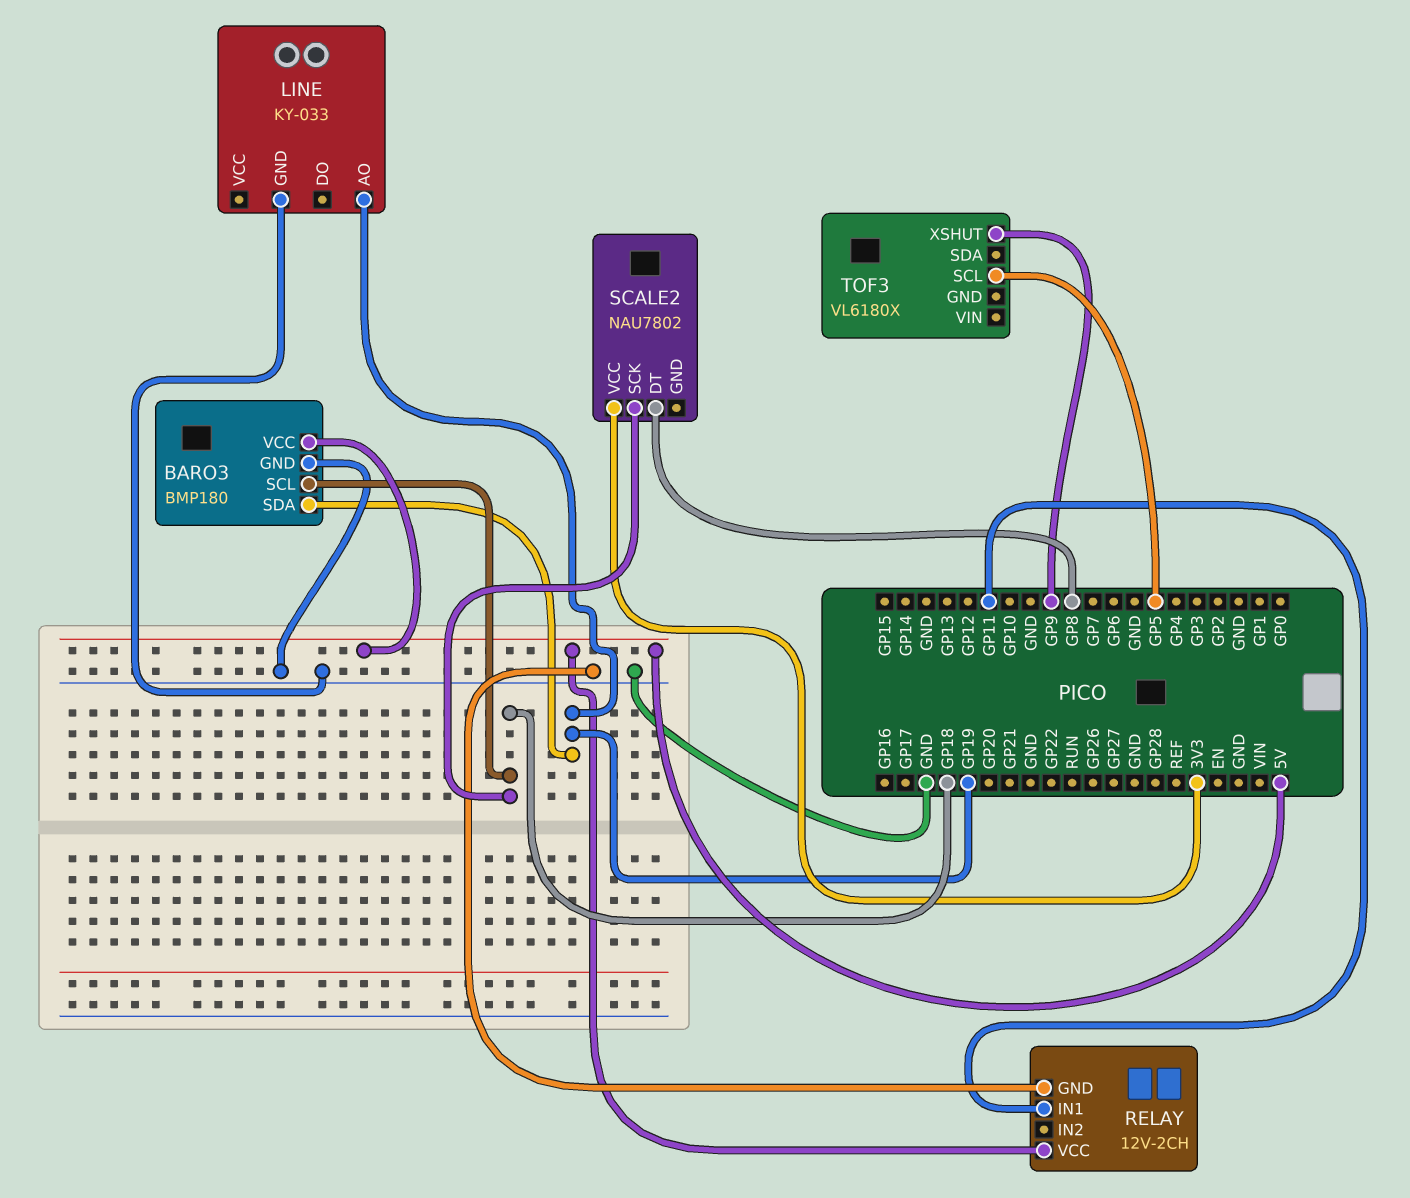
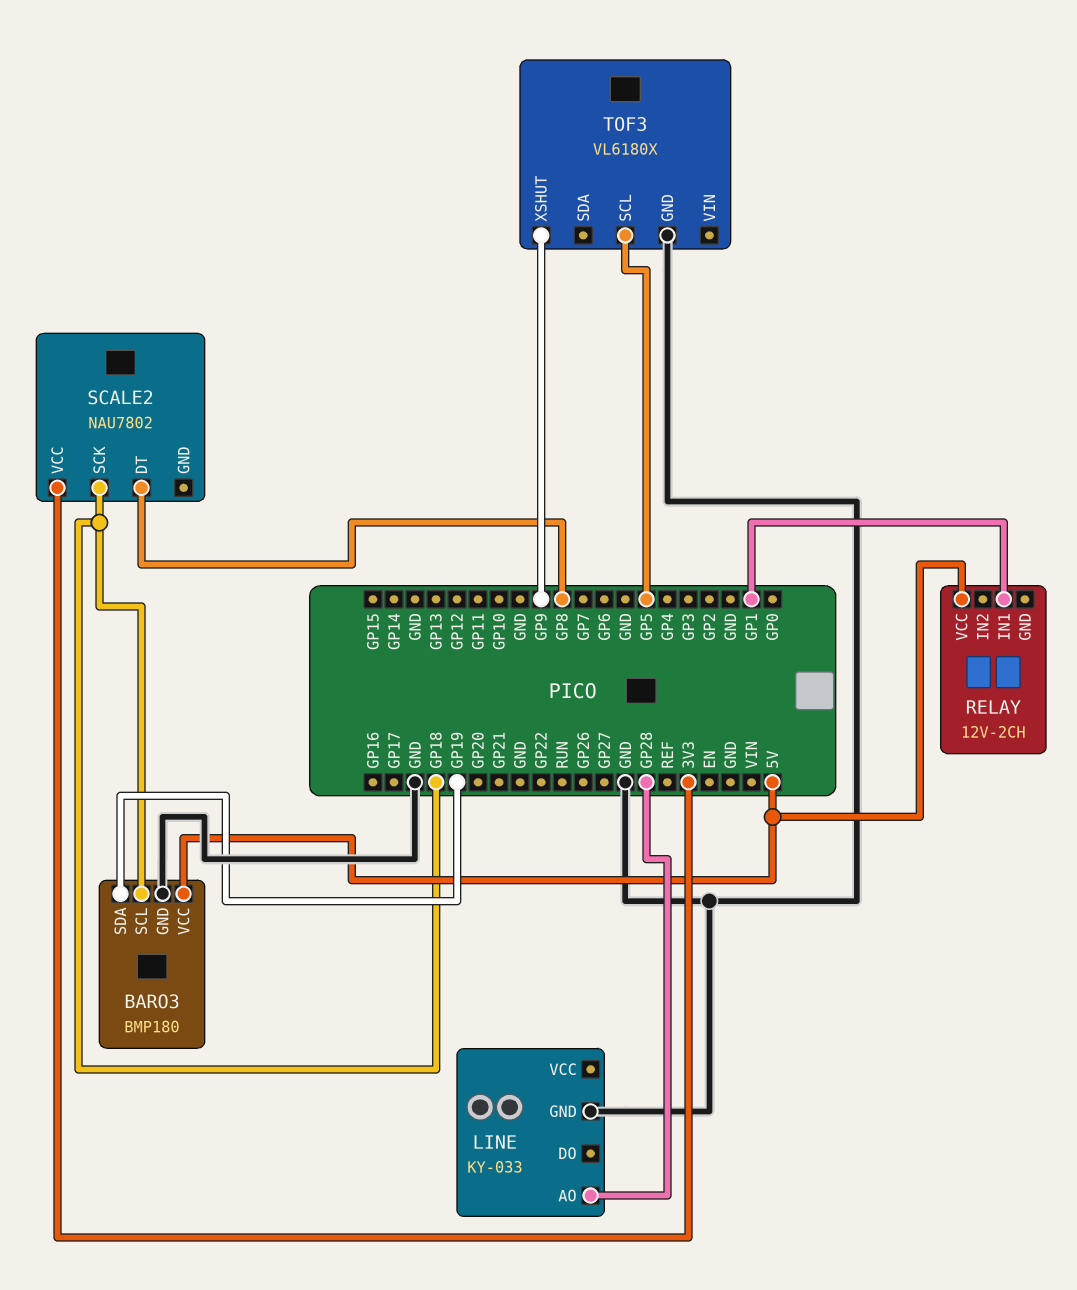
LINE pin AO: GP19 -> GP28
RELAY pin GND: GND -> none
RELAY pin IN1: GP11 -> GP1
TOF3 pin GND: none -> GND

